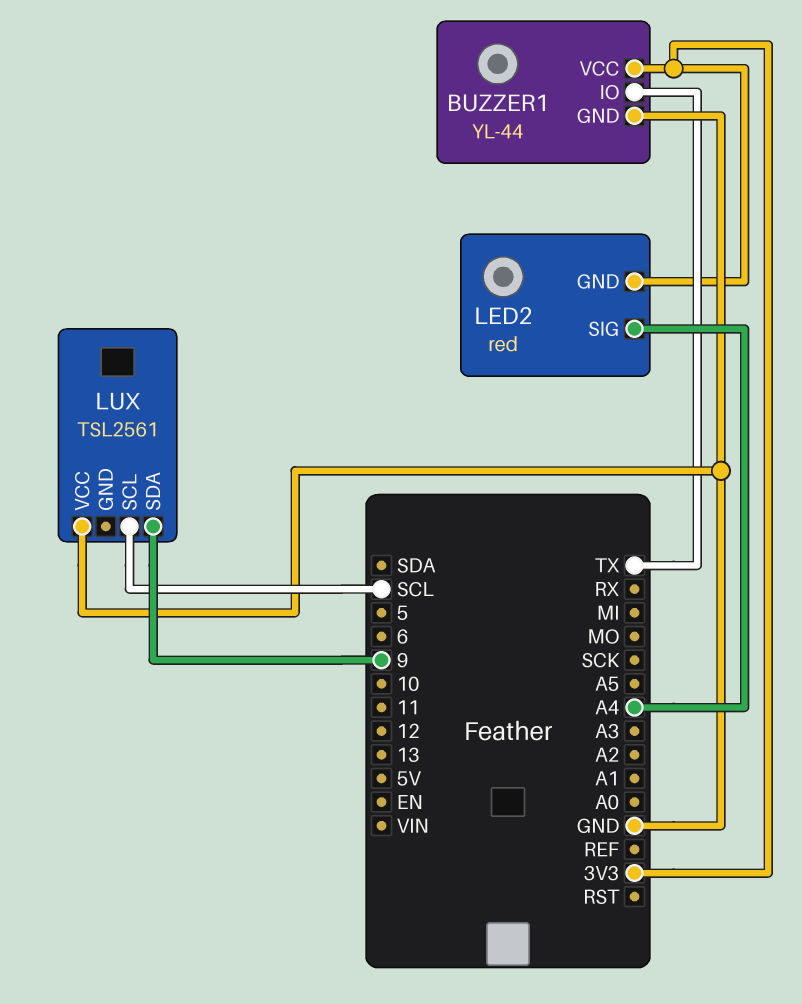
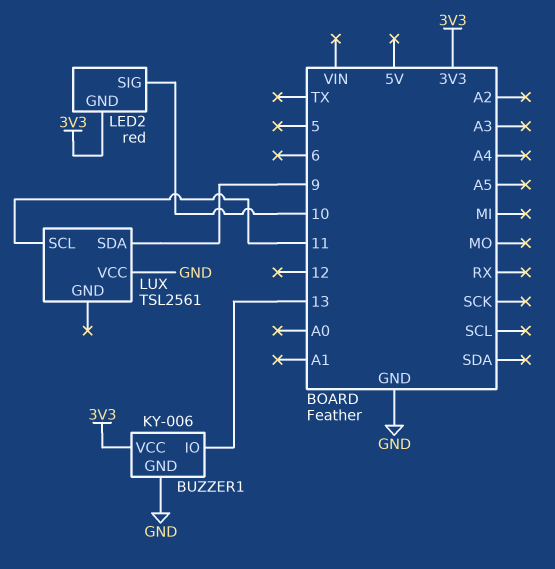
BUZZER1: YL-44 -> KY-006
BUZZER1 pin IO: TX -> 13
LED2 pin SIG: A4 -> 10
LUX pin SCL: SCL -> 11

